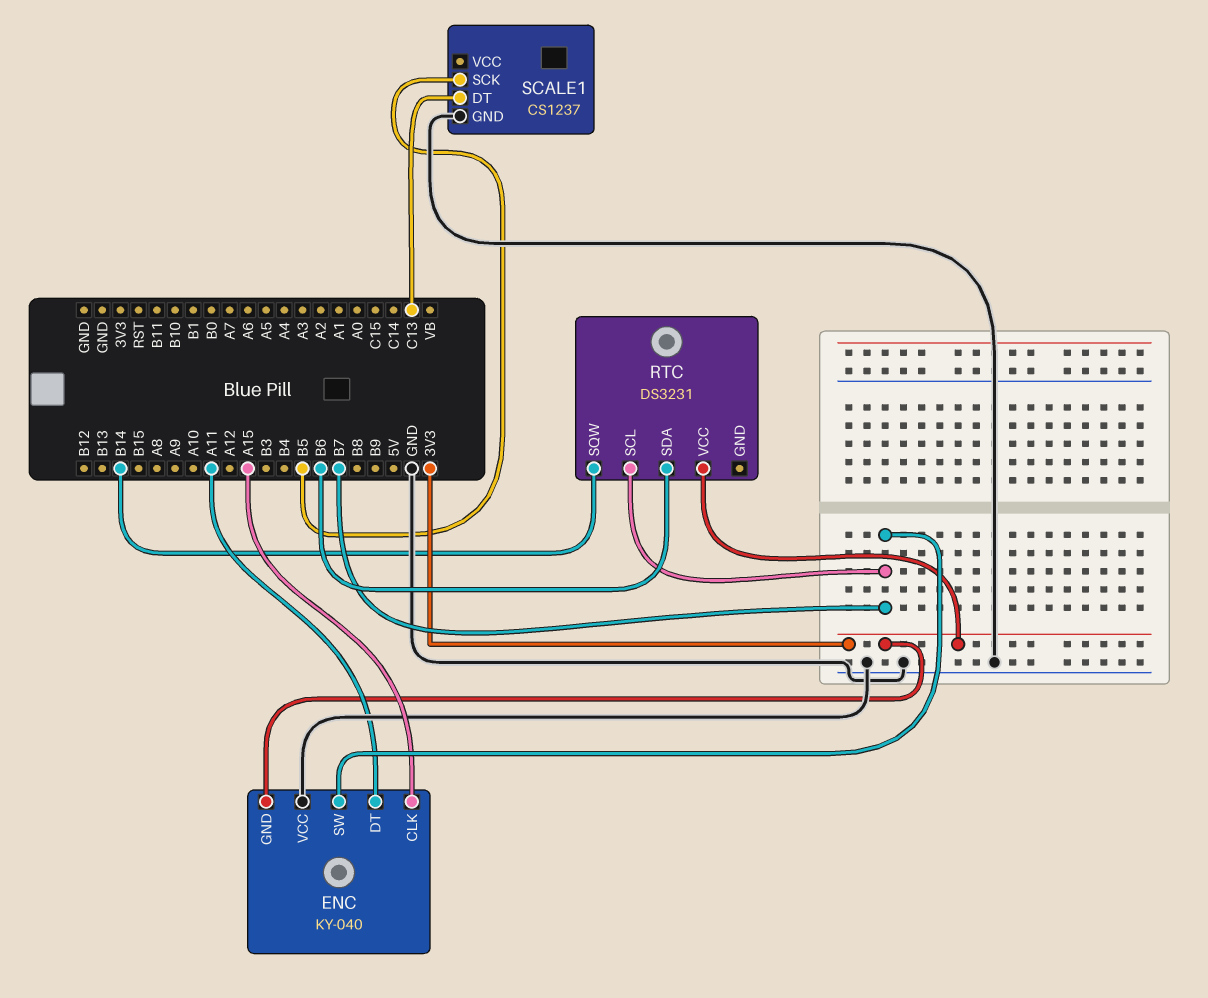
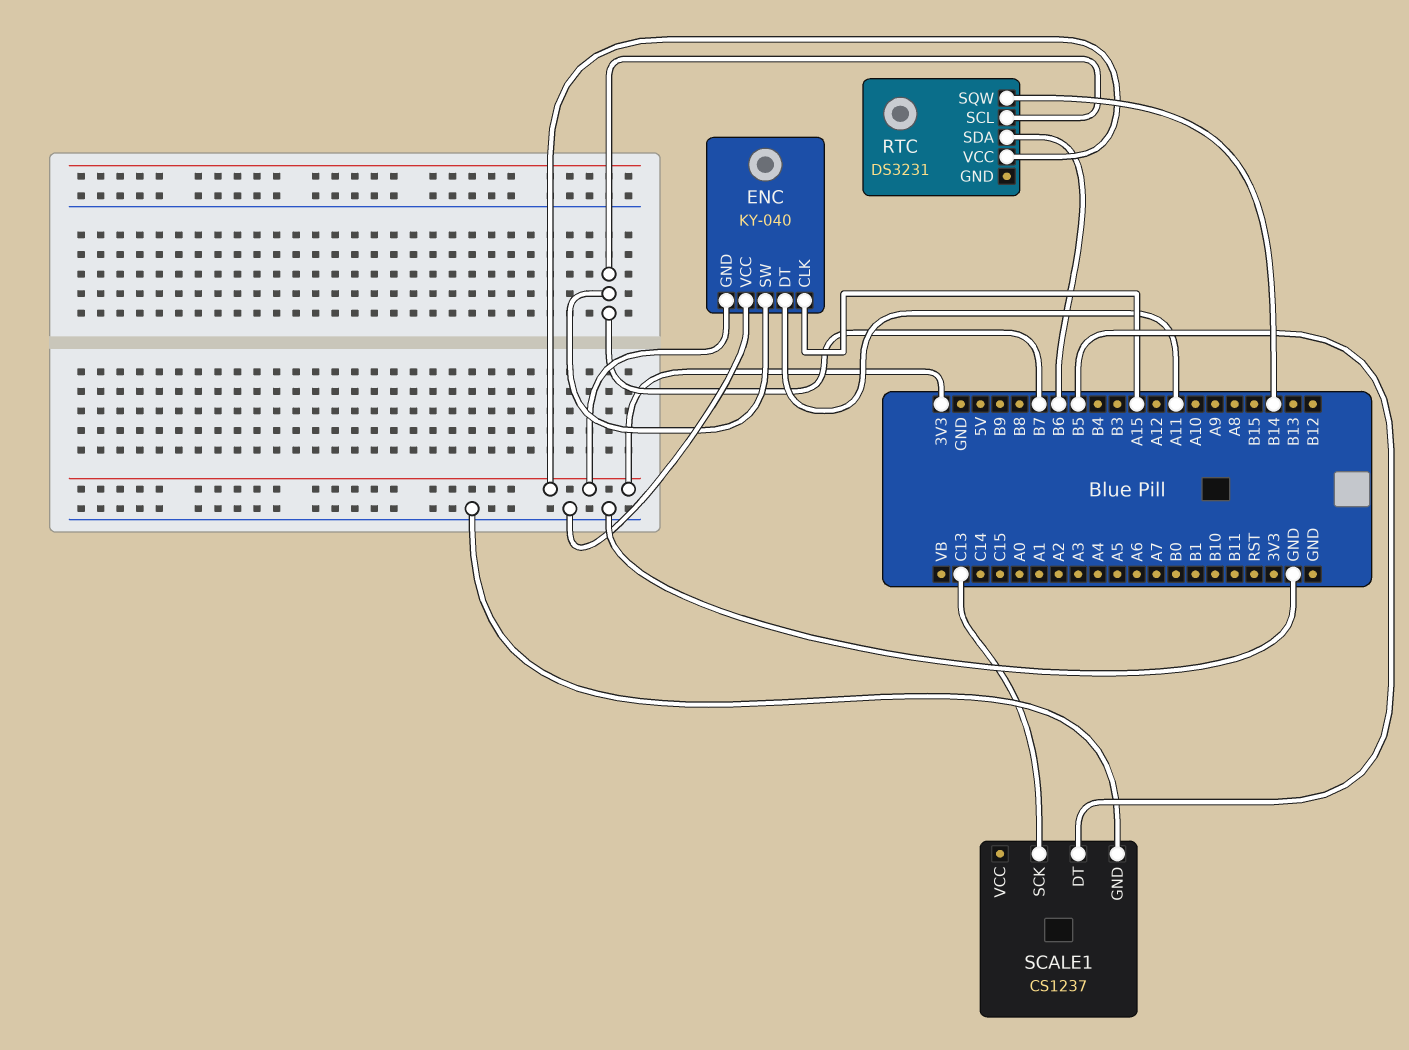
SCALE1 pin DT: C13 -> B5
SCALE1 pin SCK: B5 -> C13

